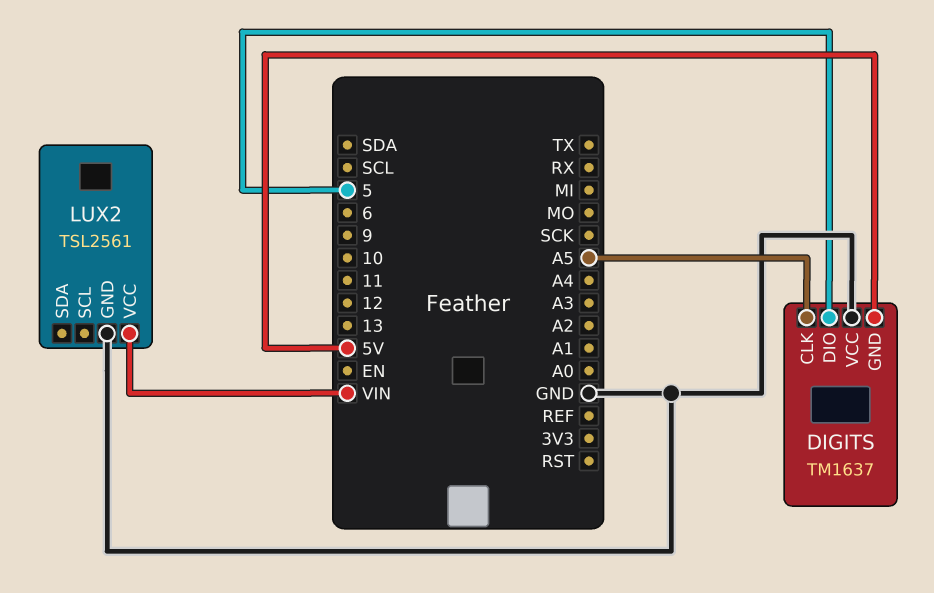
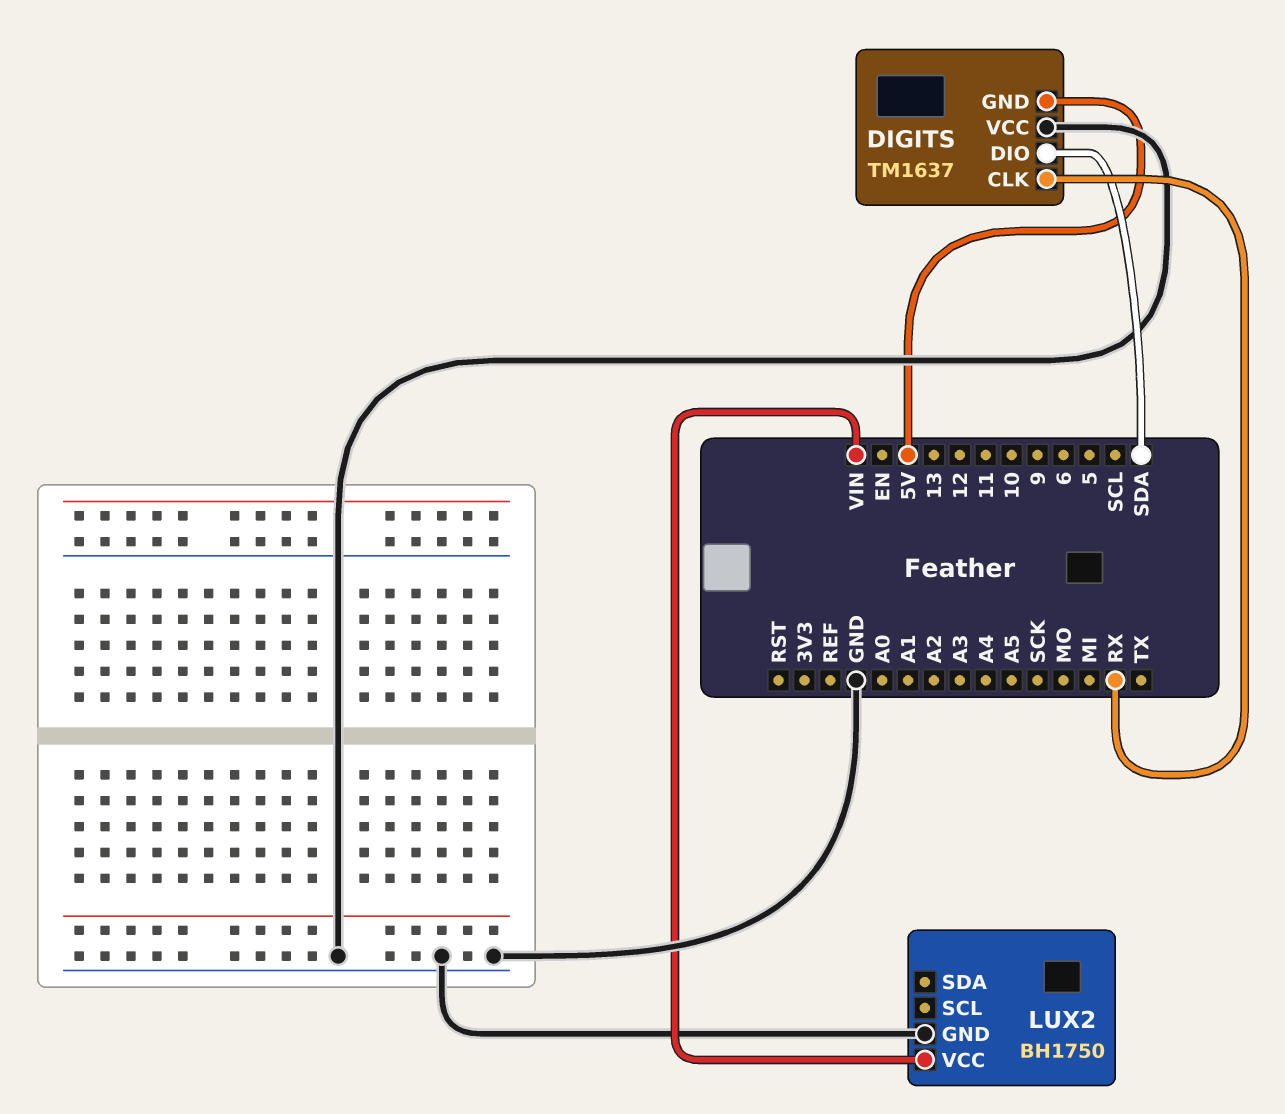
DIGITS pin CLK: A5 -> RX
DIGITS pin DIO: 5 -> SDA
LUX2: TSL2561 -> BH1750

